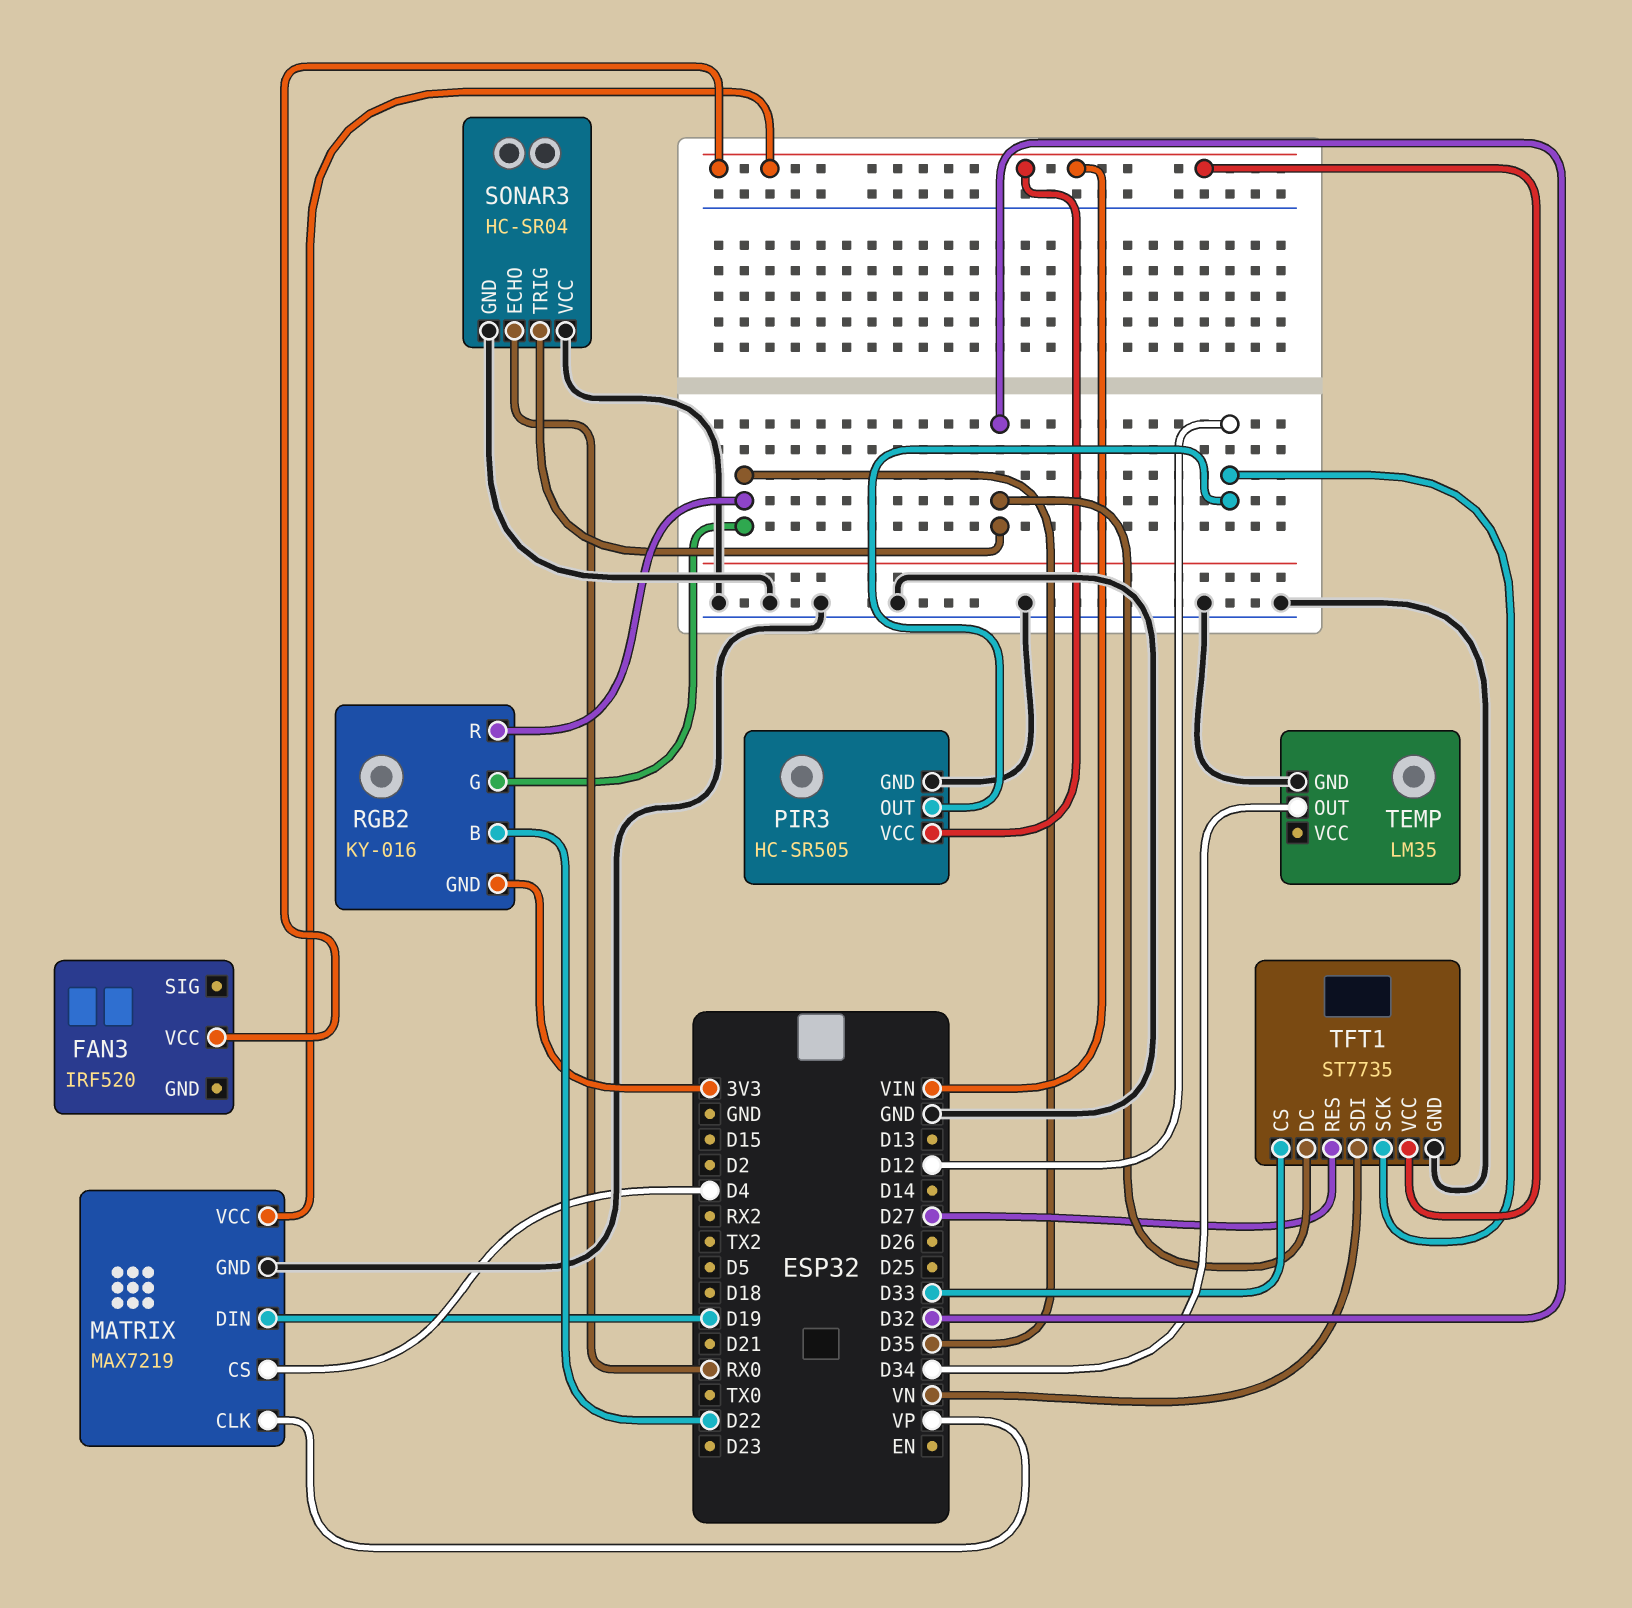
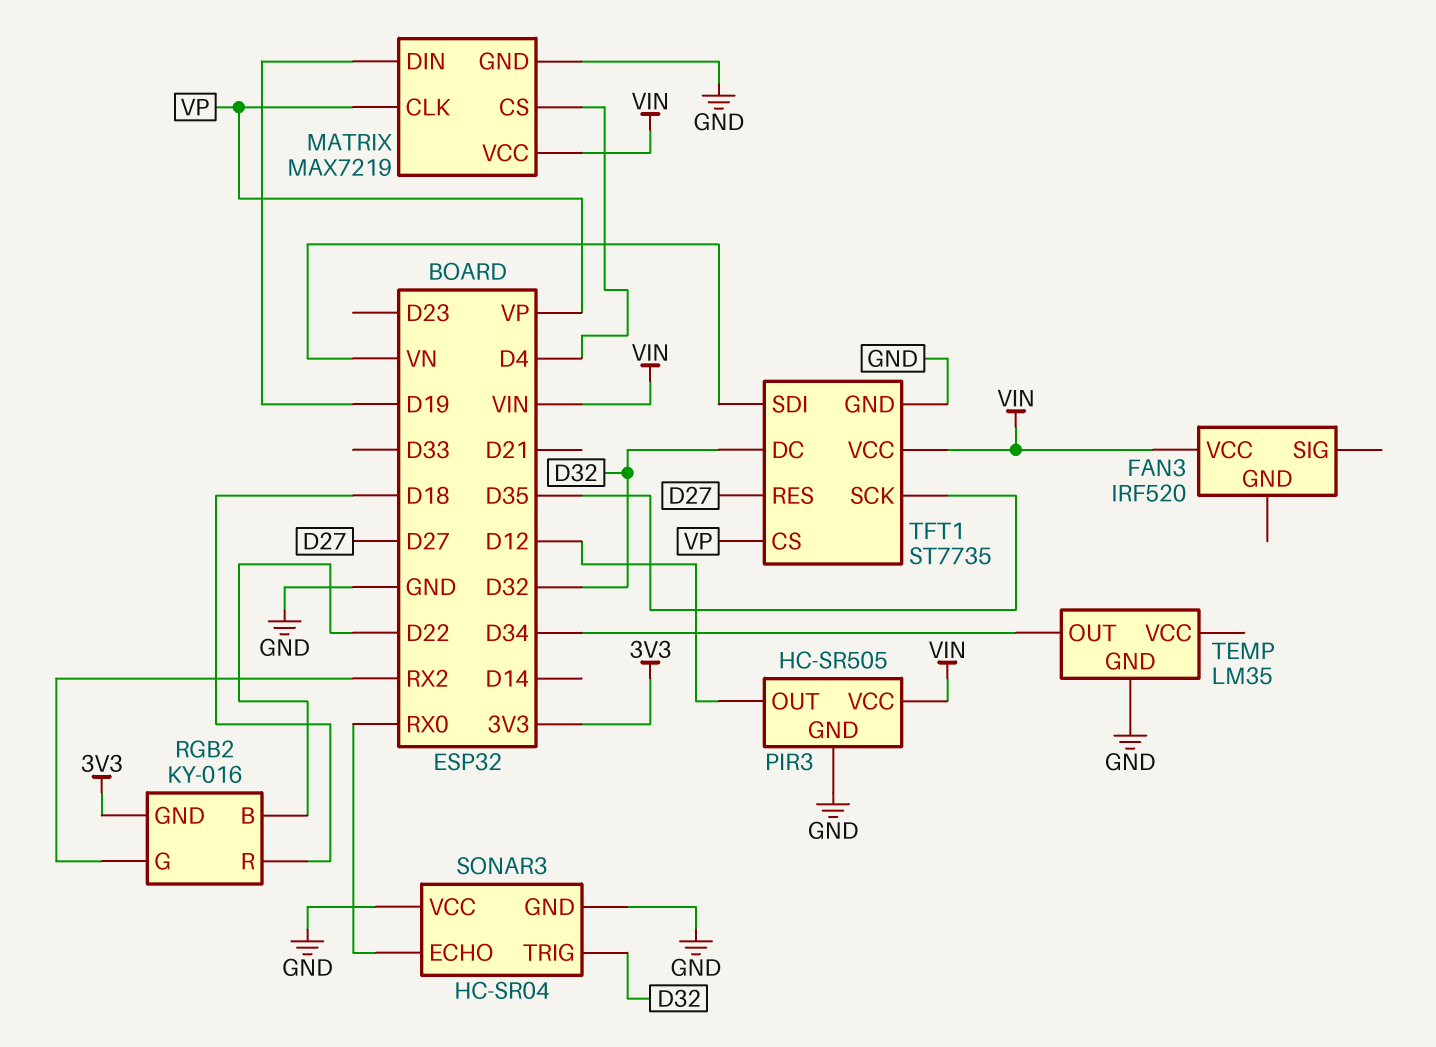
RGB2 pin G: D35 -> RX2
RGB2 pin R: D35 -> D18
TFT1 pin CS: D33 -> VP
TFT1 pin SCK: D12 -> D35

